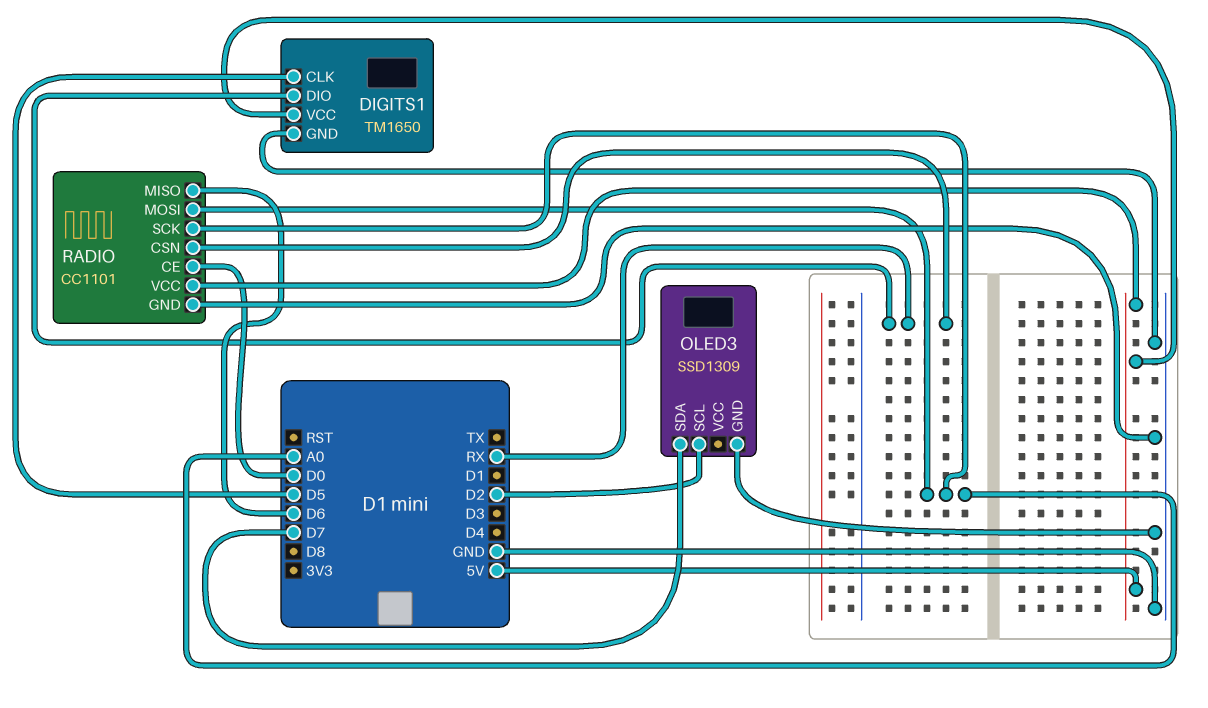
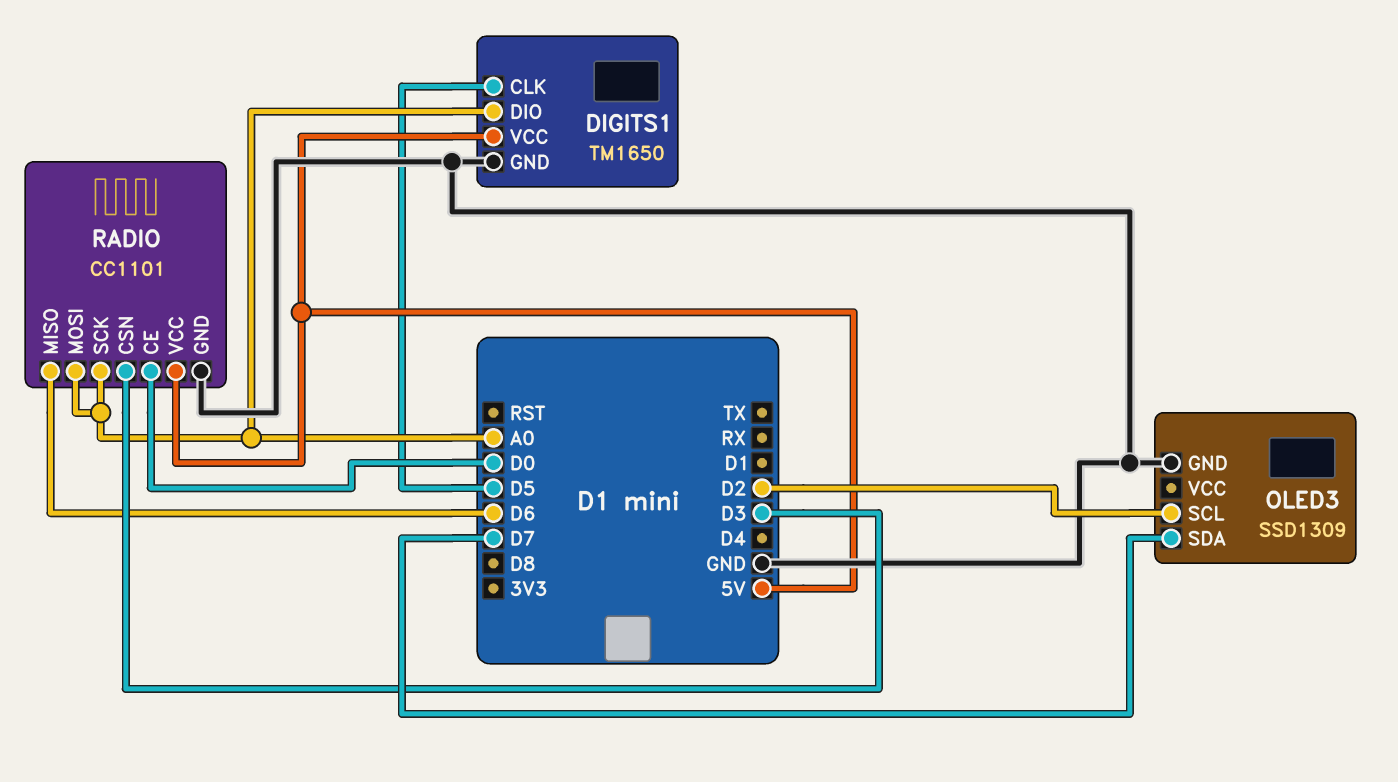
DIGITS1 pin DIO: RX -> A0
RADIO pin CSN: RX -> D3

